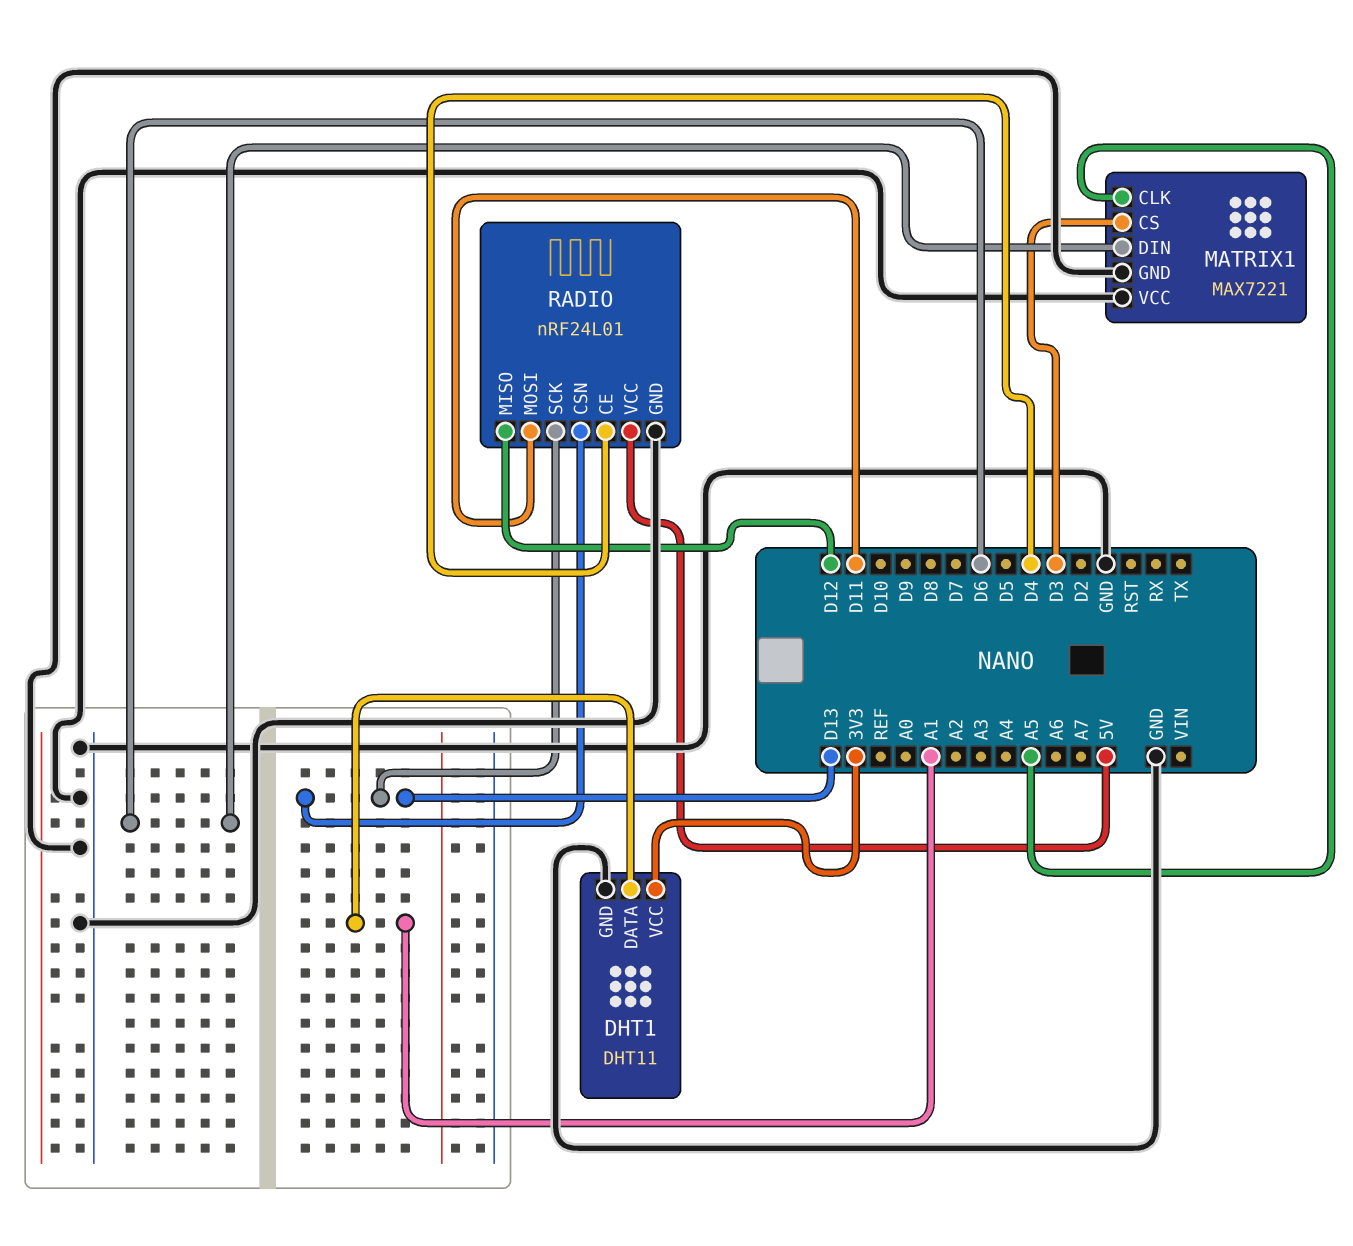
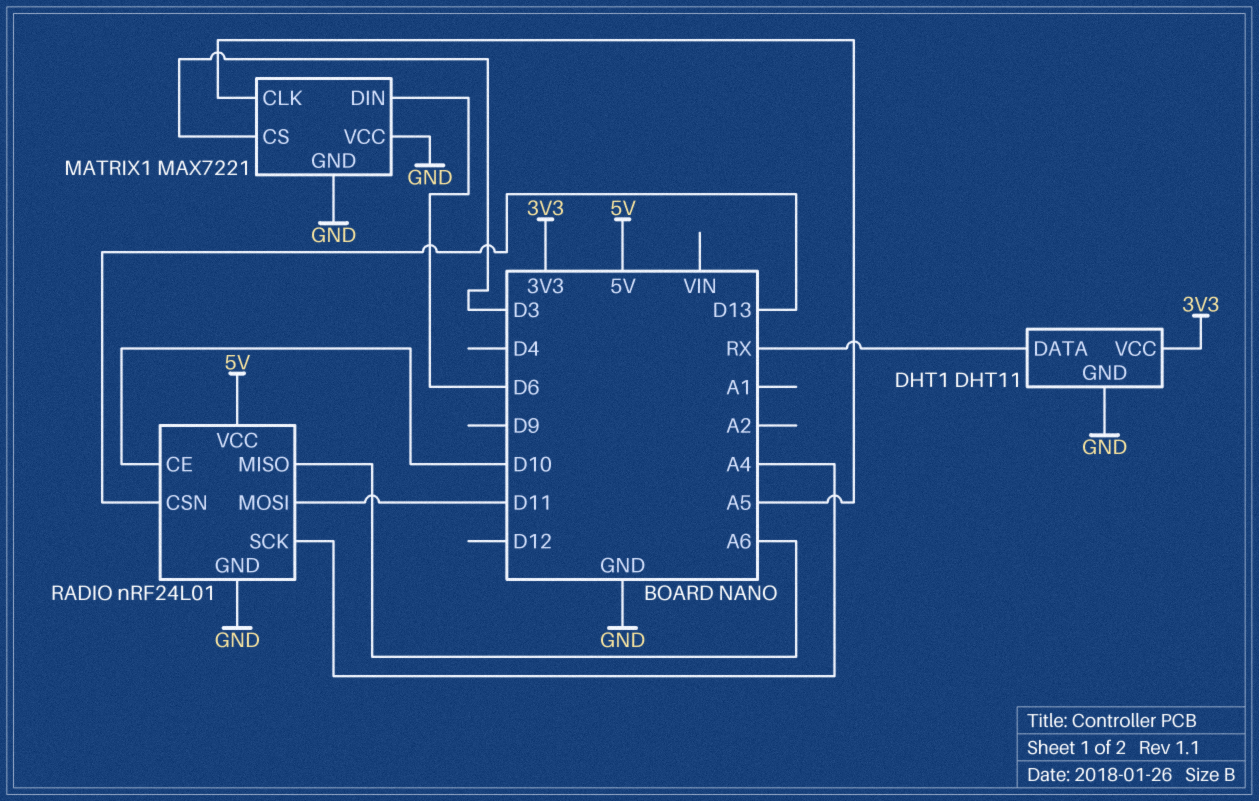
DHT1 pin DATA: A1 -> RX
RADIO pin CE: D4 -> D10
RADIO pin MISO: D12 -> A6
RADIO pin SCK: D13 -> A4

